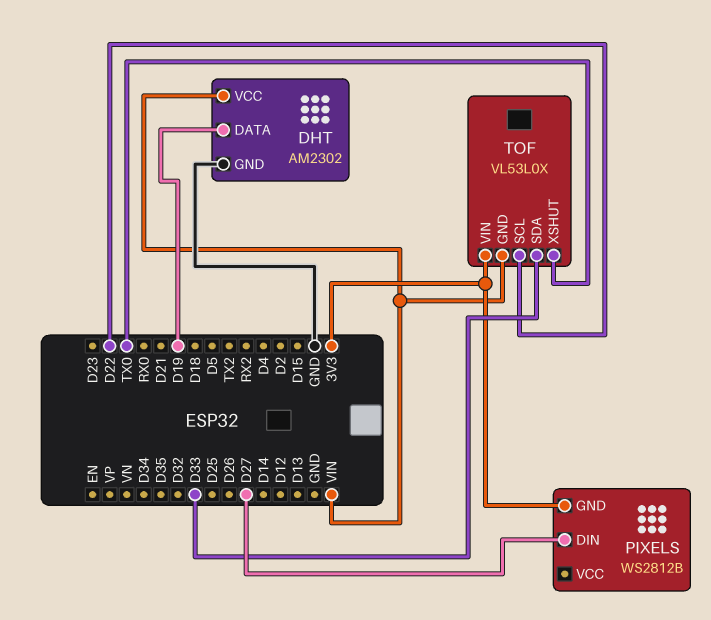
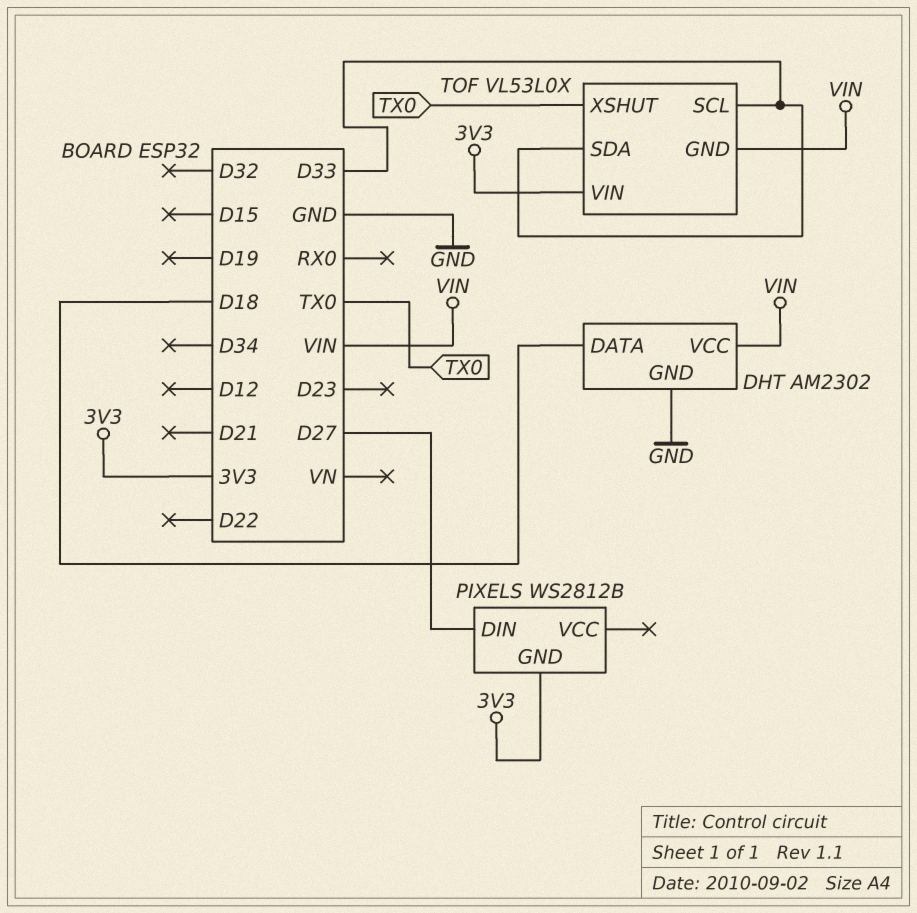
DHT pin DATA: D19 -> D18
TOF pin SCL: D22 -> D33

